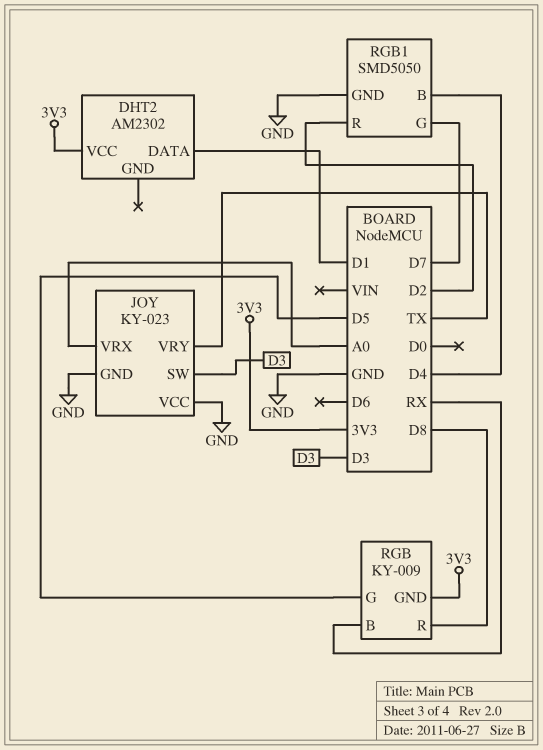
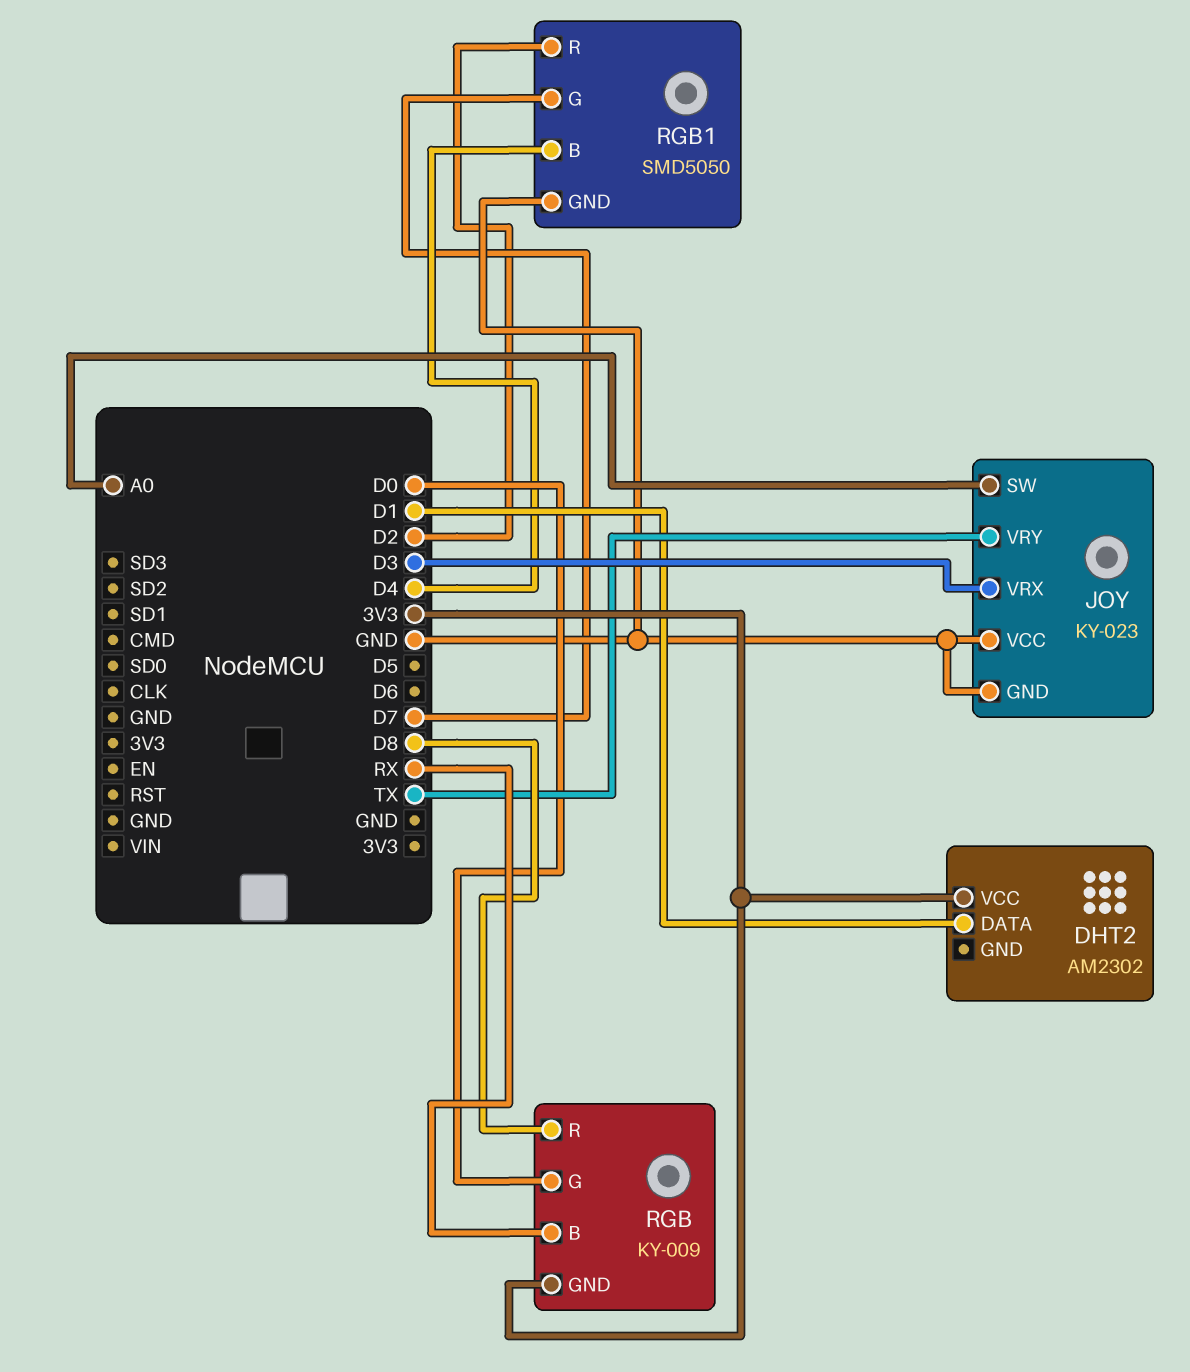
JOY pin SW: D3 -> A0
JOY pin VRX: A0 -> D3
RGB pin G: D5 -> D0

